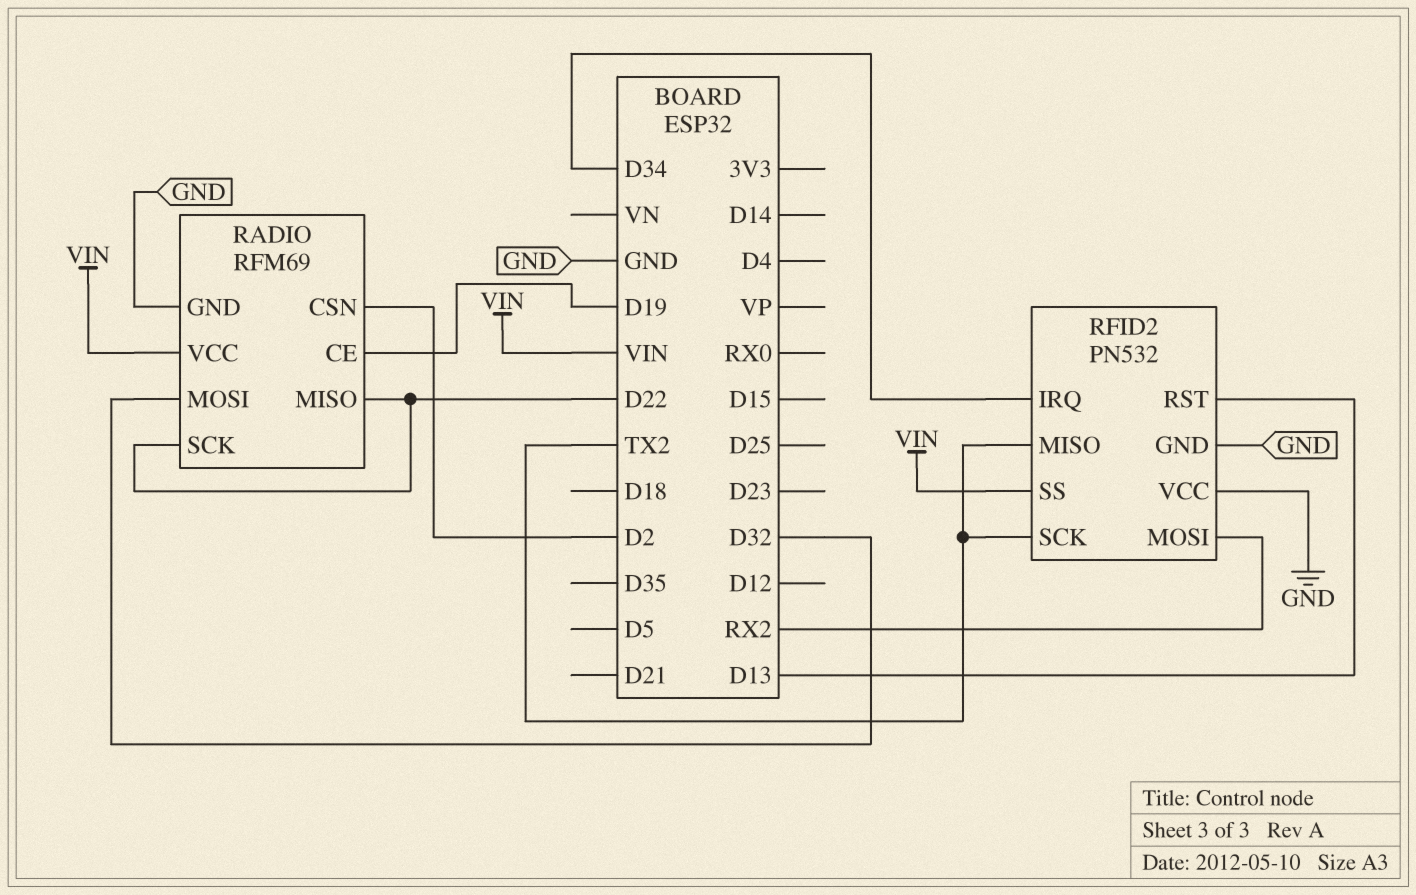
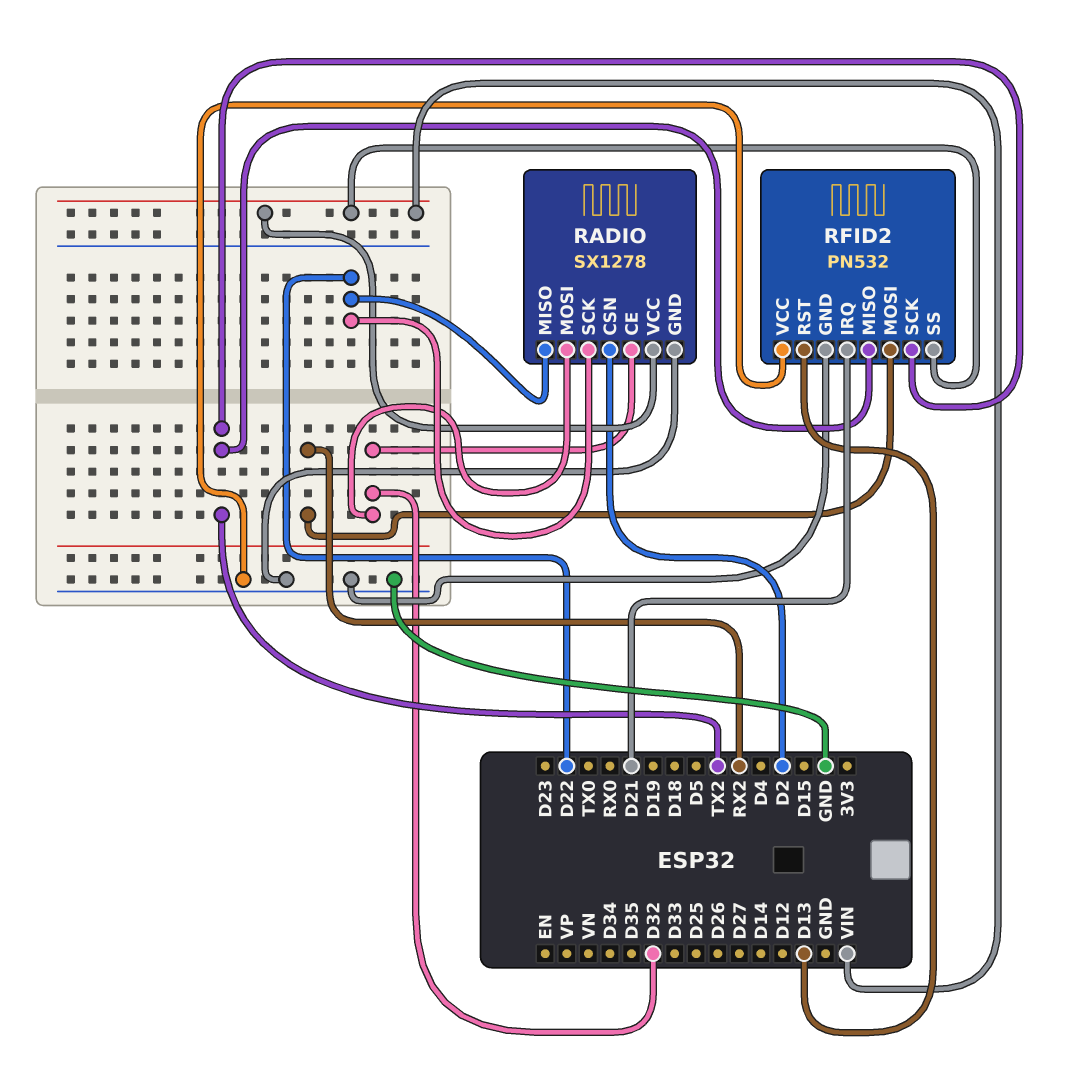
RADIO: RFM69 -> SX1278
RADIO pin CE: D19 -> D32
RFID2 pin IRQ: D34 -> D21

